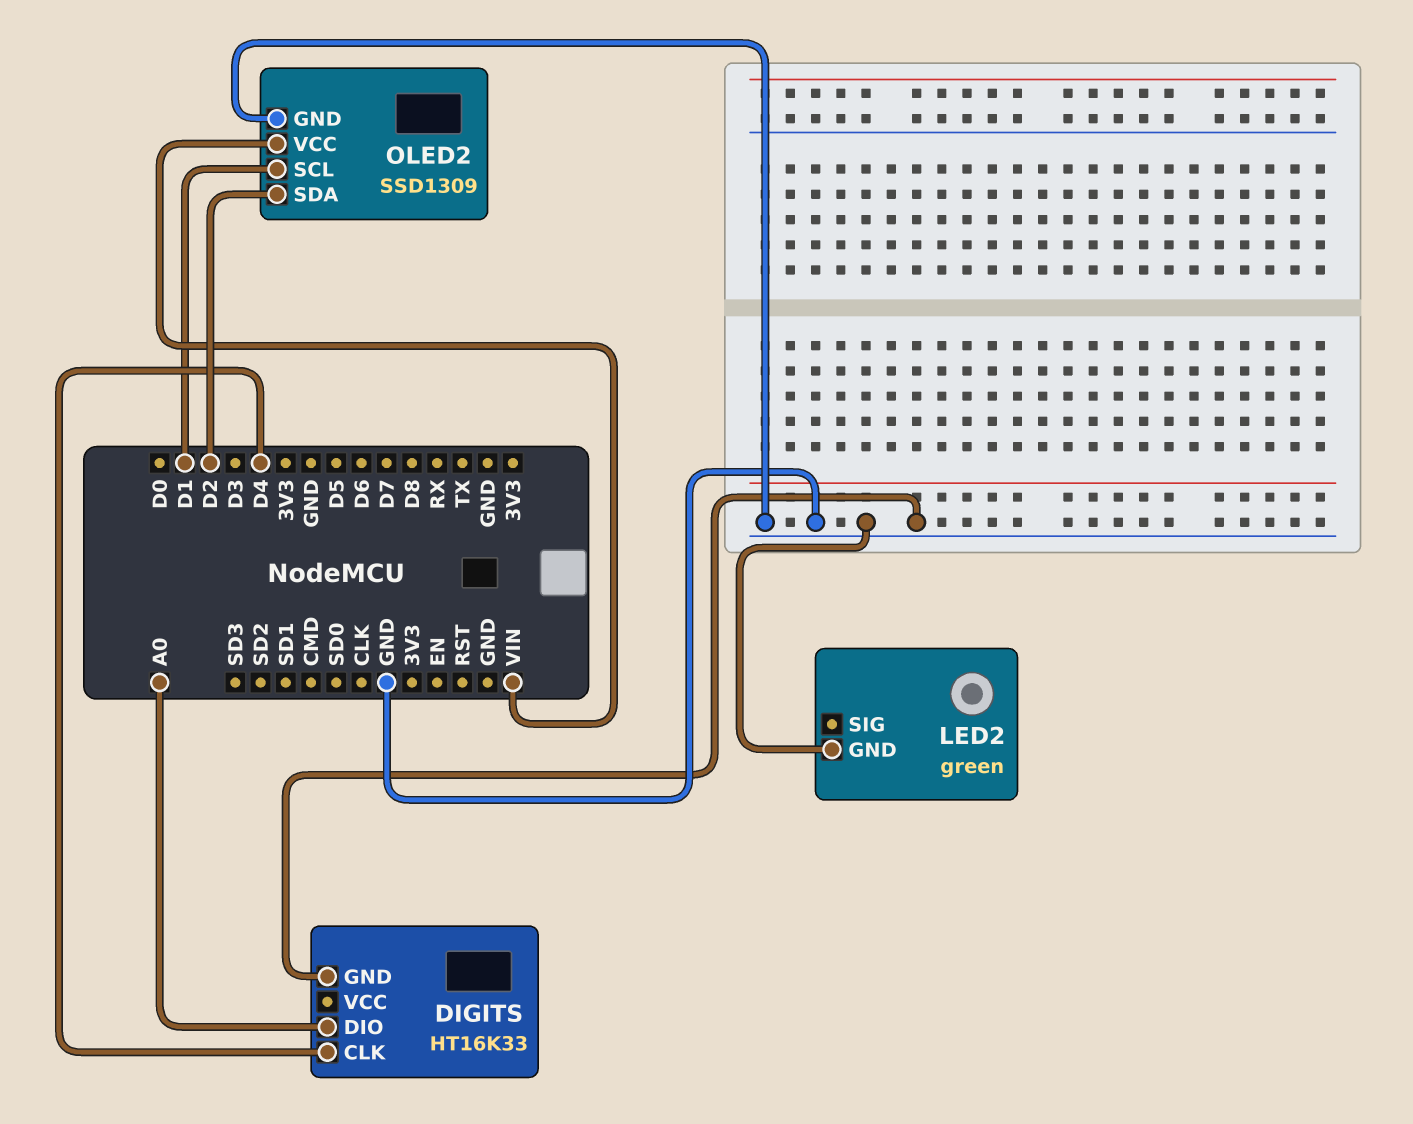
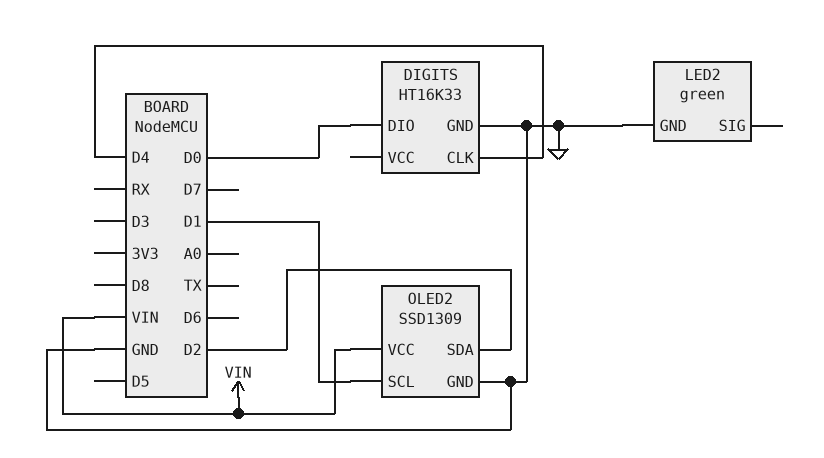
DIGITS pin DIO: A0 -> D0

